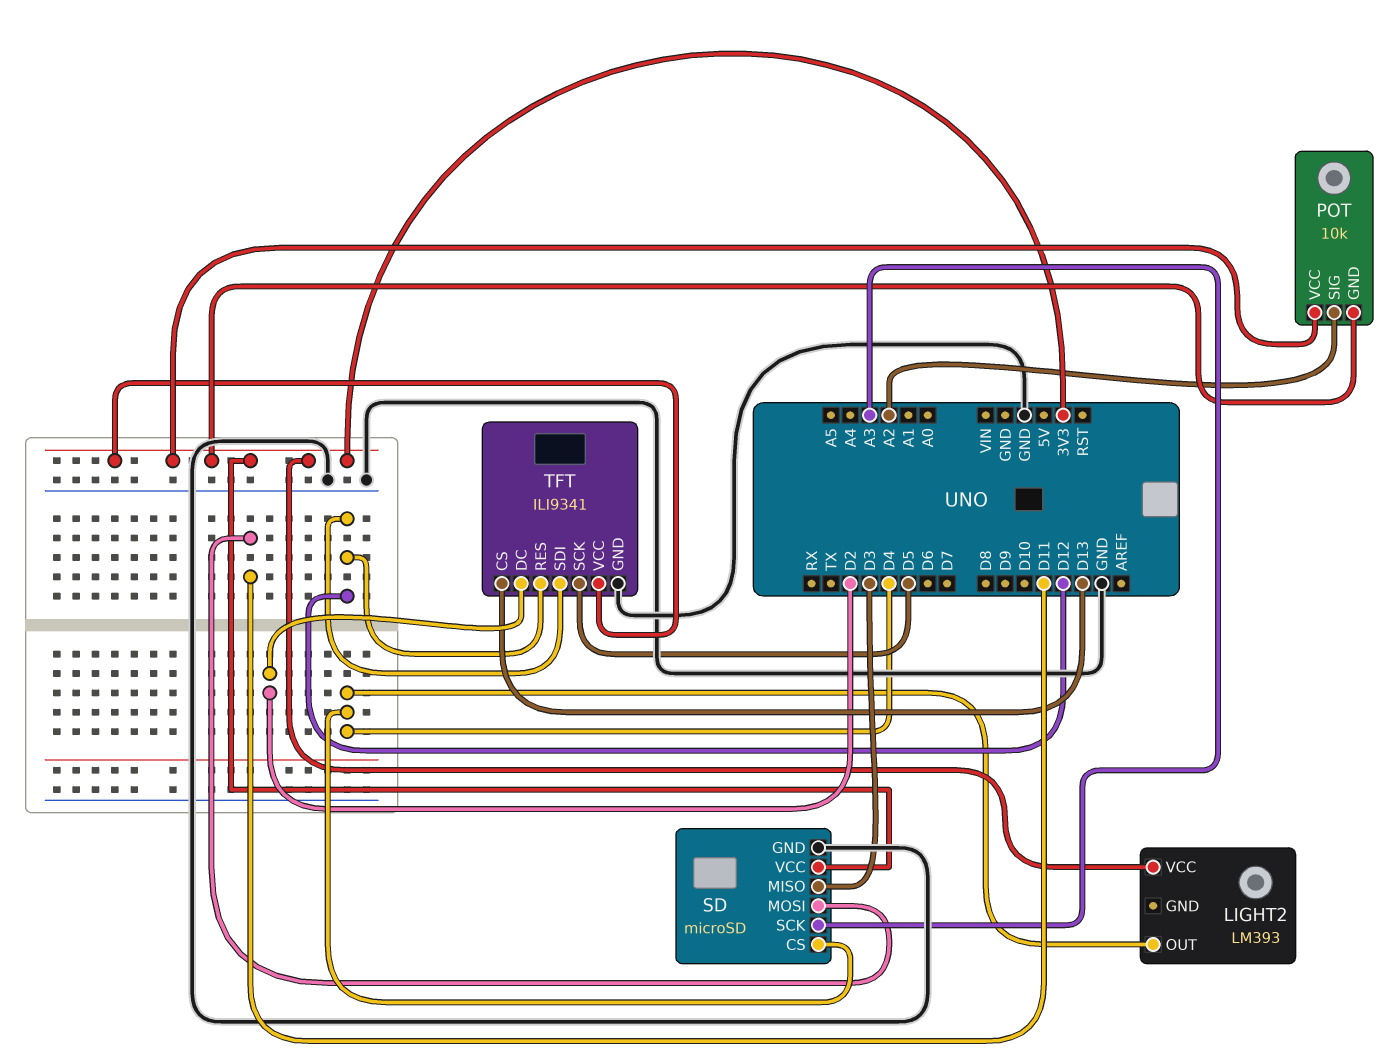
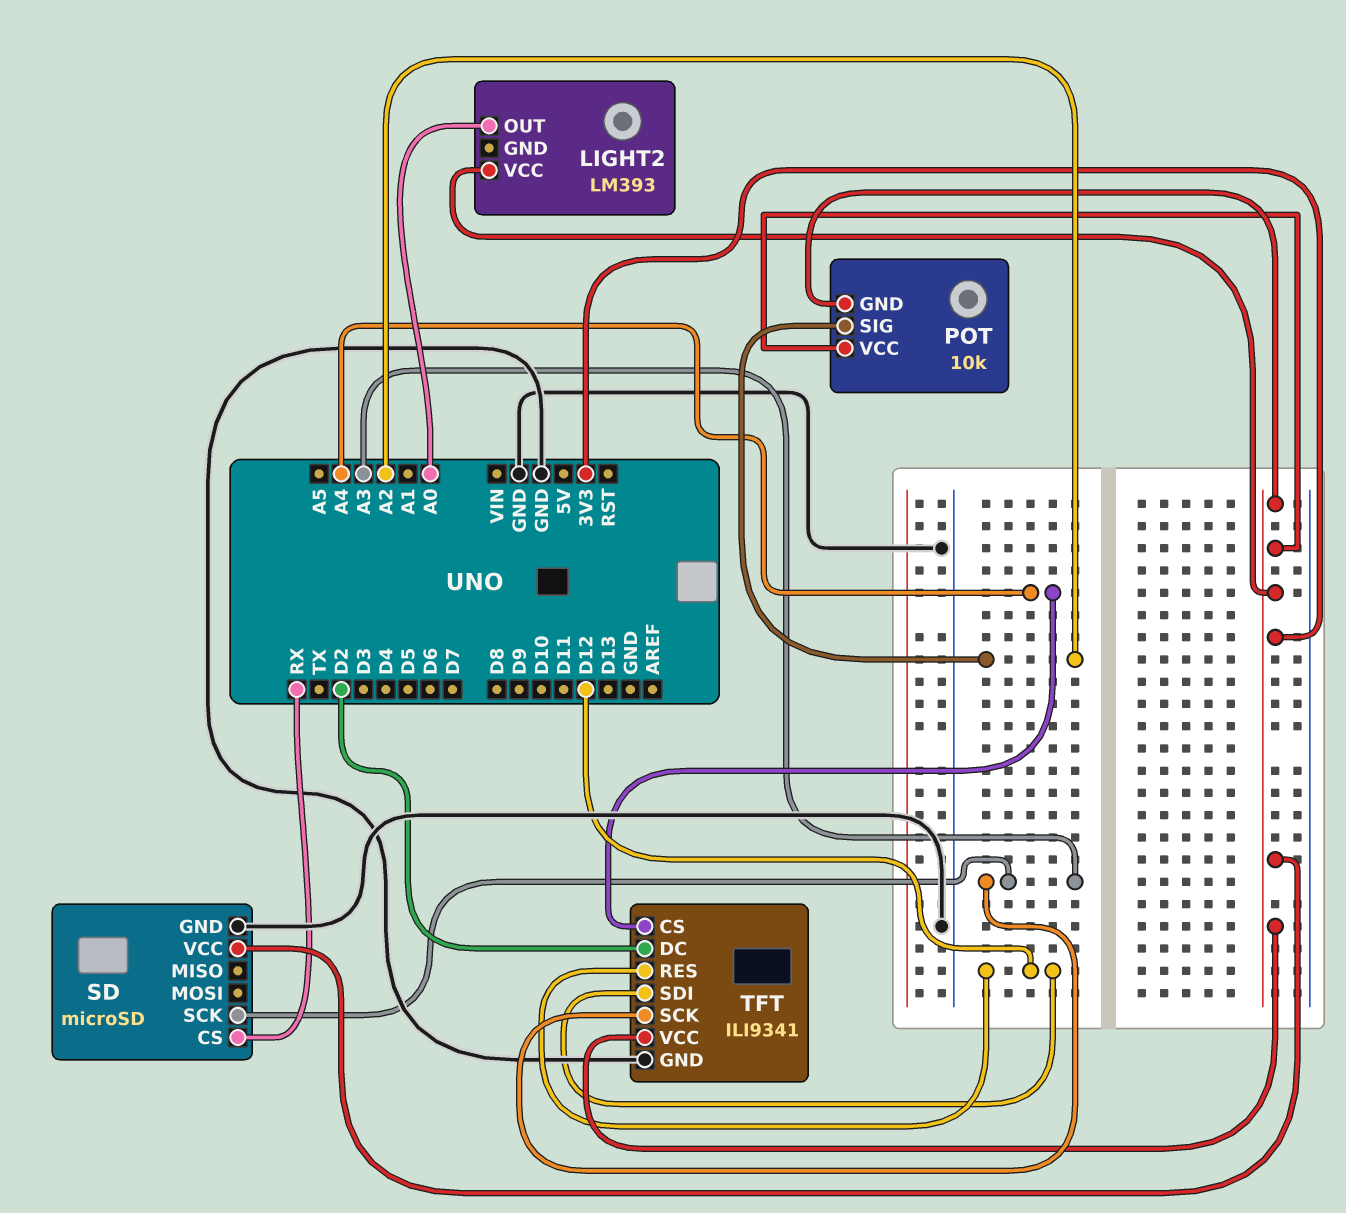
LIGHT2 pin OUT: D4 -> A0
SD pin CS: D4 -> RX
SD pin MISO: D3 -> none
SD pin MOSI: D11 -> none
TFT pin CS: D13 -> A4
TFT pin SCK: D5 -> A3

